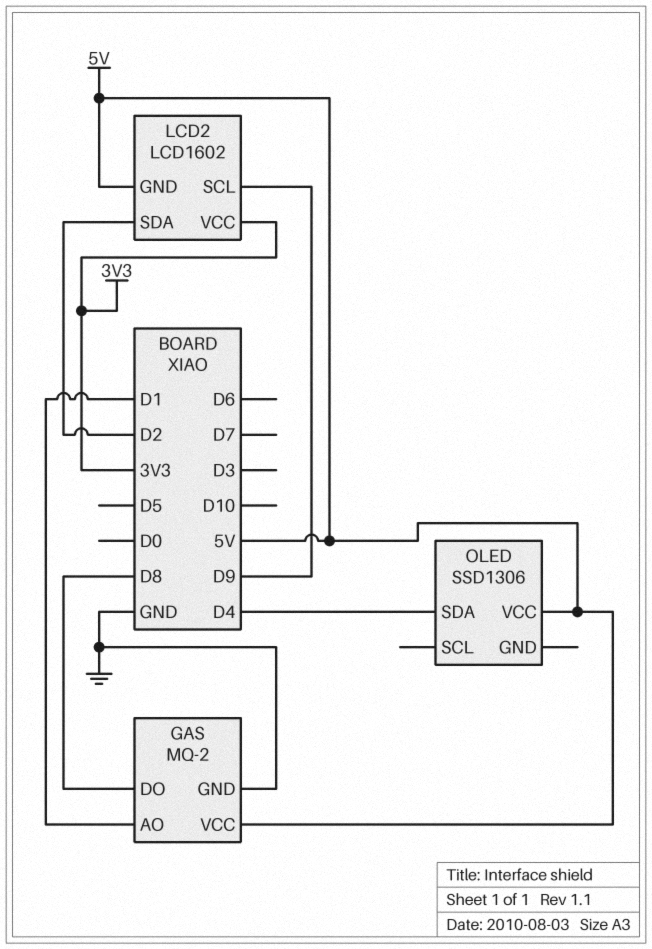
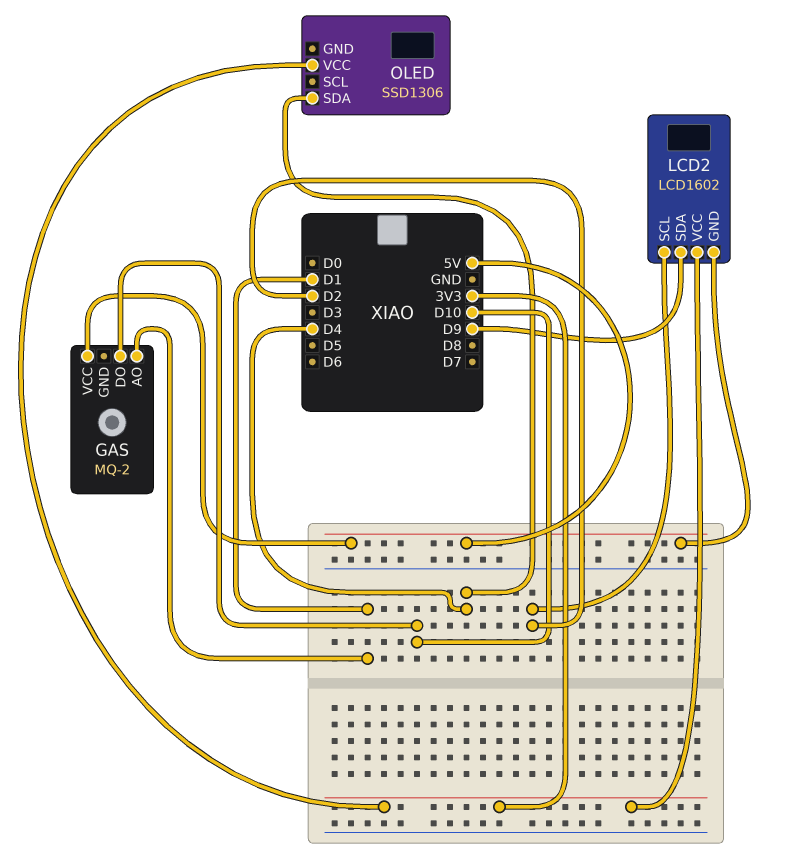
GAS pin DO: D8 -> D10
GAS pin GND: GND -> none
LCD2 pin SCL: D9 -> D2
LCD2 pin SDA: D2 -> D9
OLED pin VCC: 5V -> 3V3

